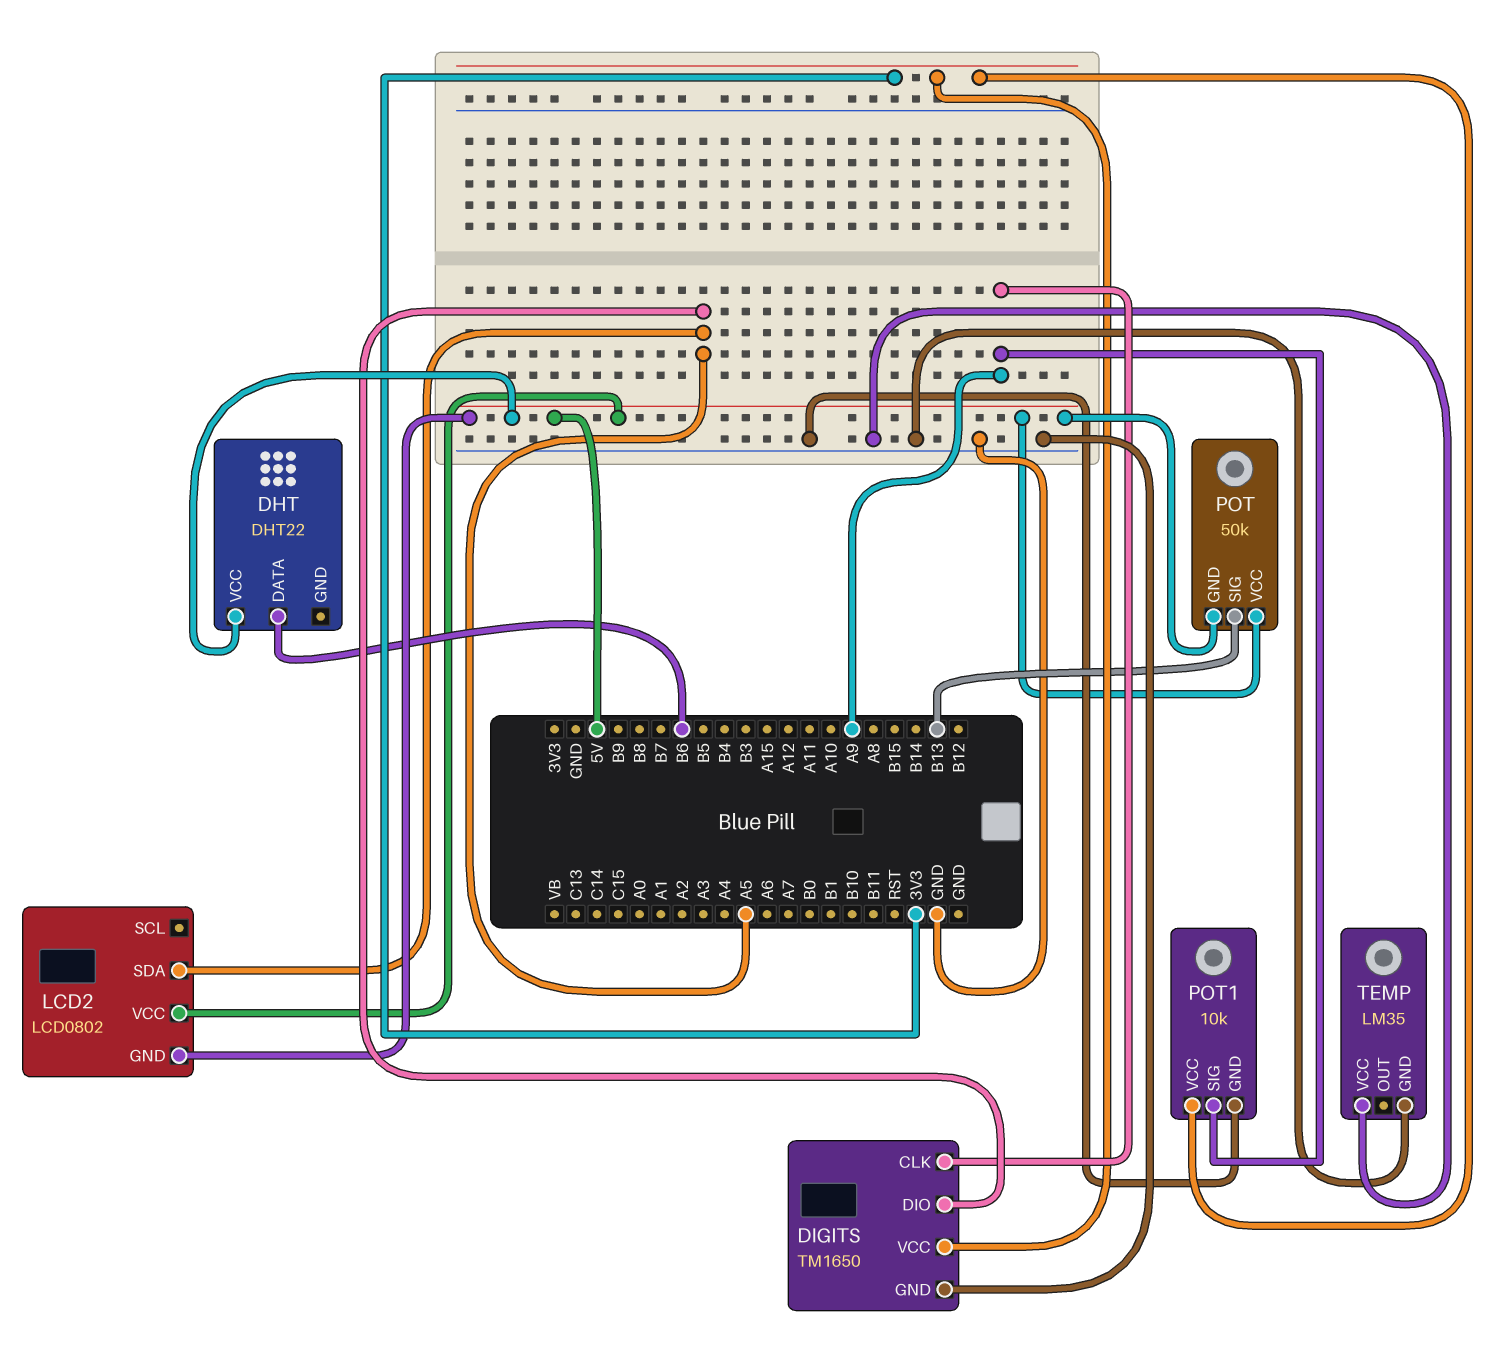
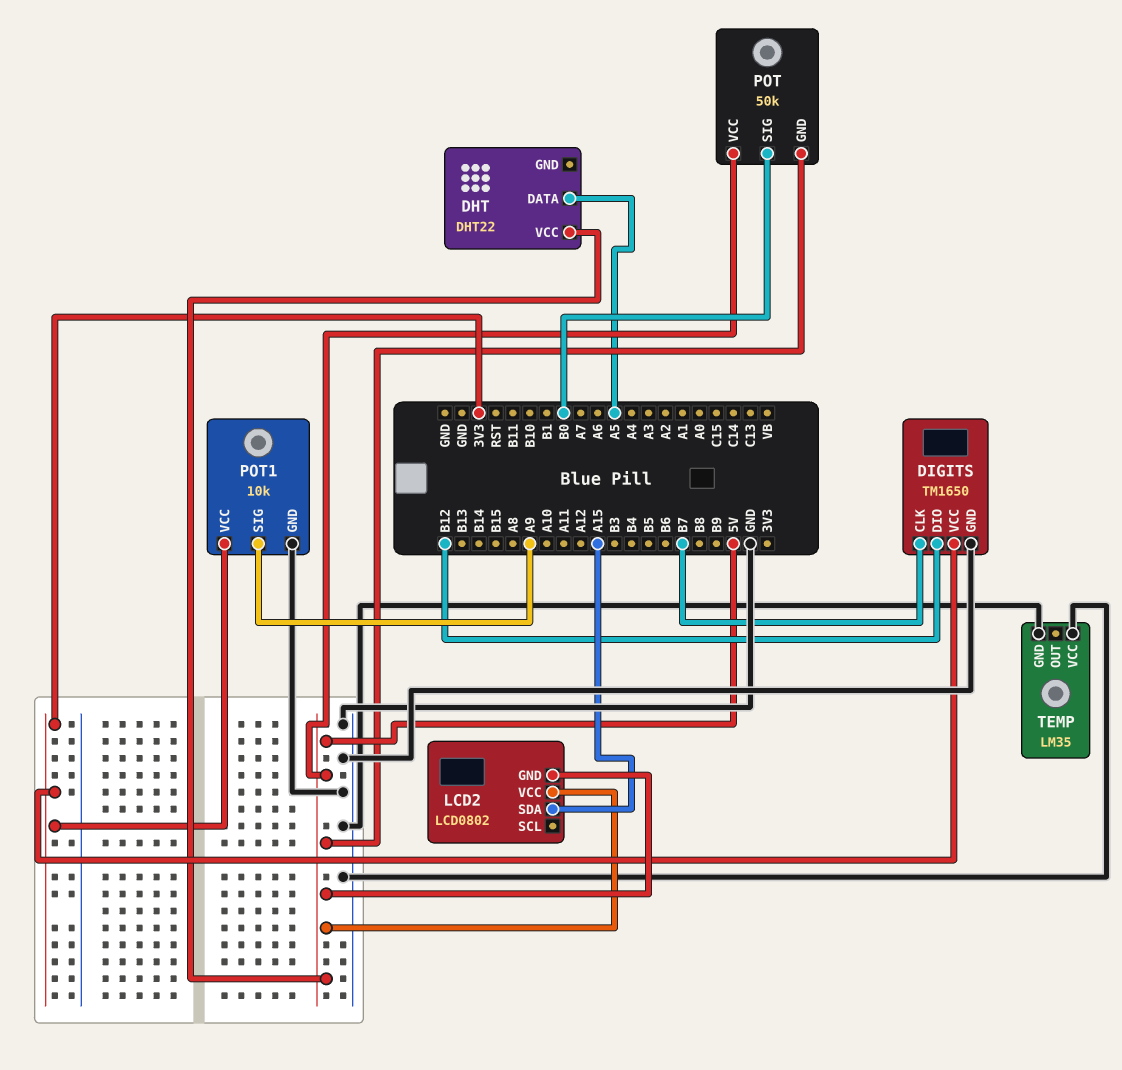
DHT pin DATA: B6 -> A5
DIGITS pin CLK: A9 -> B7
DIGITS pin DIO: A5 -> B12
LCD2 pin SDA: A5 -> A15
POT pin SIG: B13 -> B0

